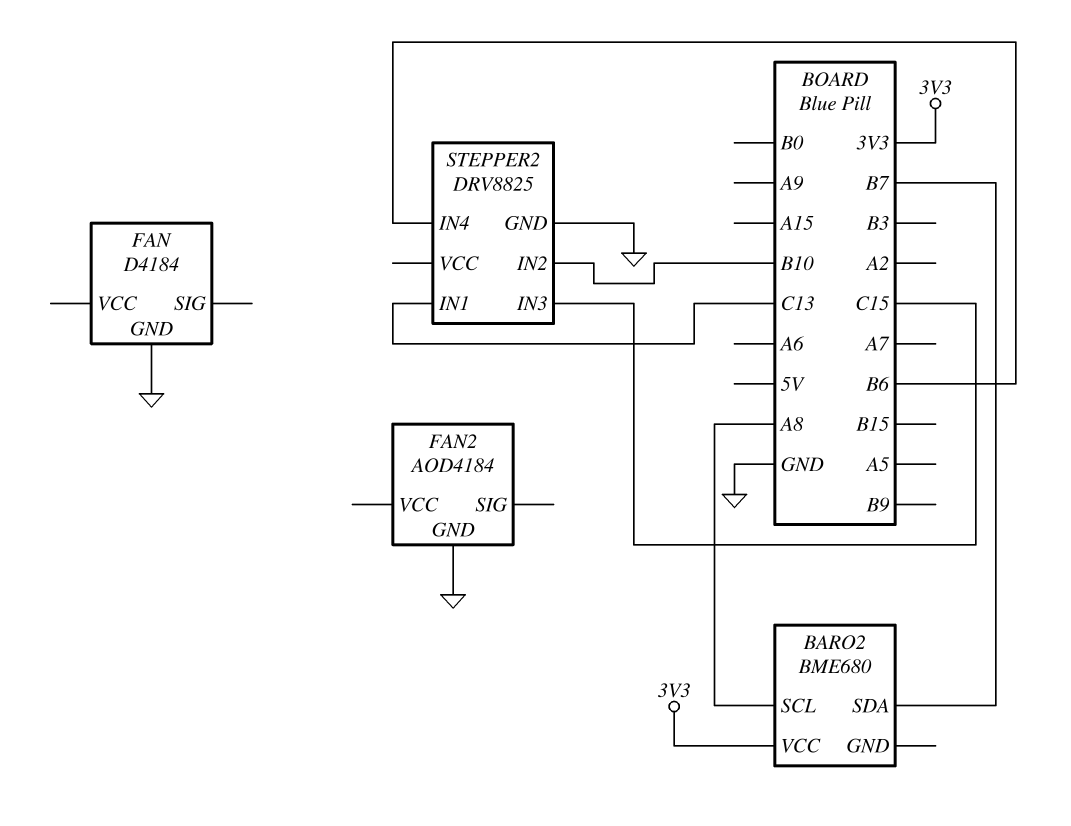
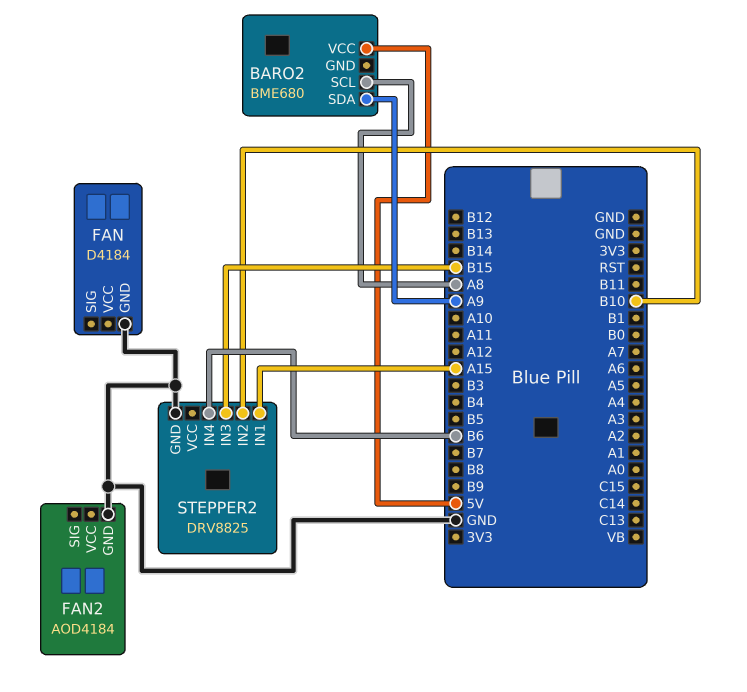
BARO2 pin SDA: B7 -> A9
BARO2 pin VCC: 3V3 -> 5V
STEPPER2 pin IN1: C13 -> A15
STEPPER2 pin IN3: C15 -> B15

